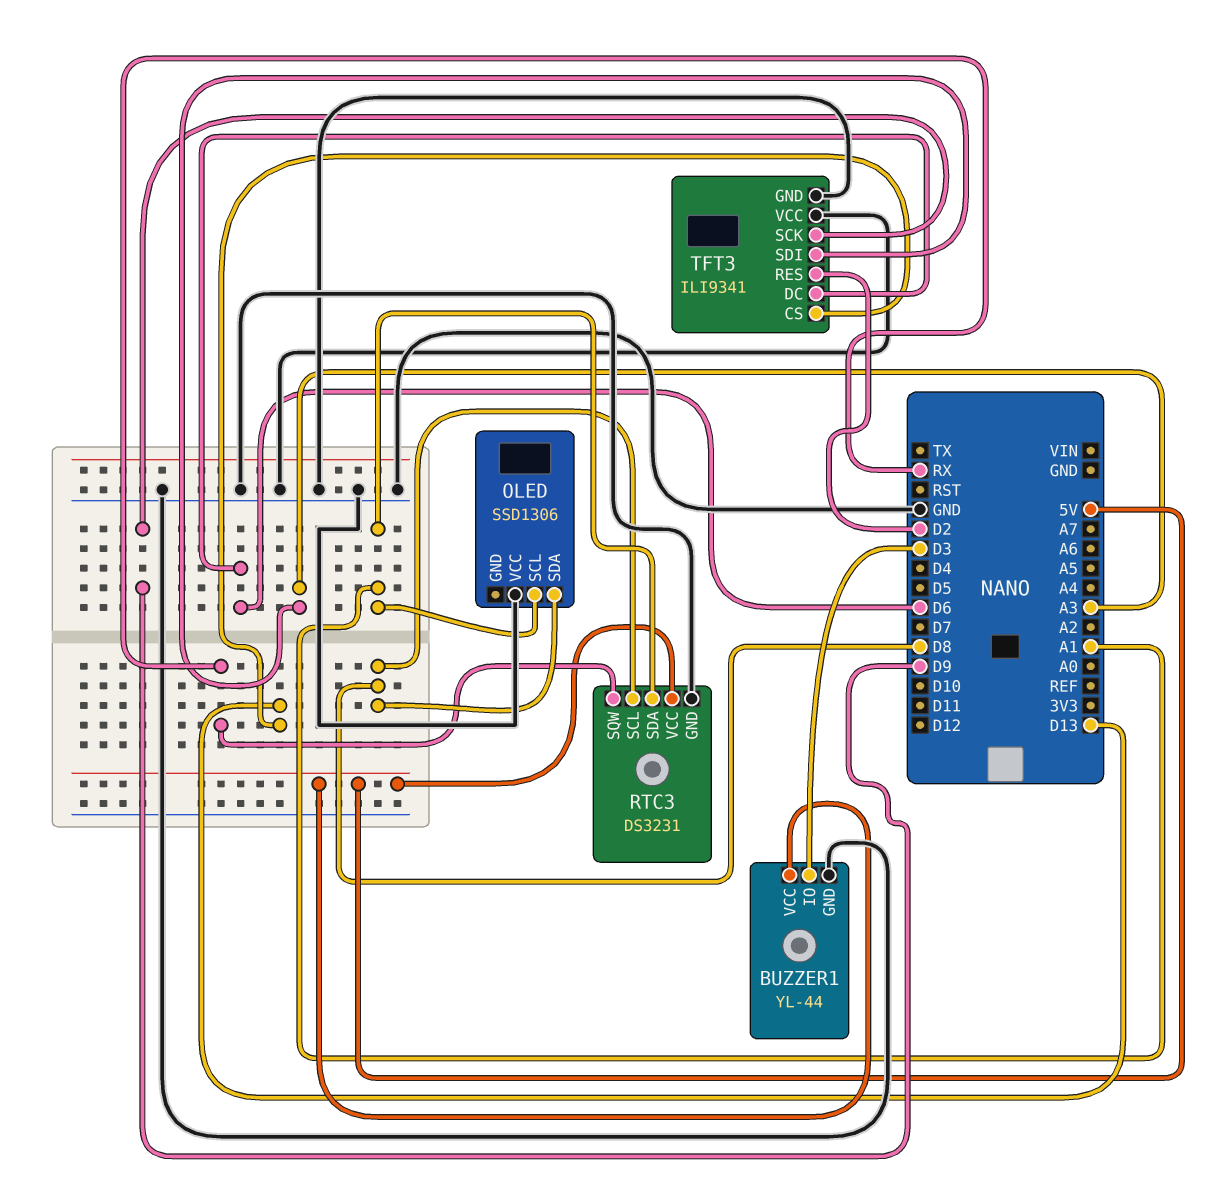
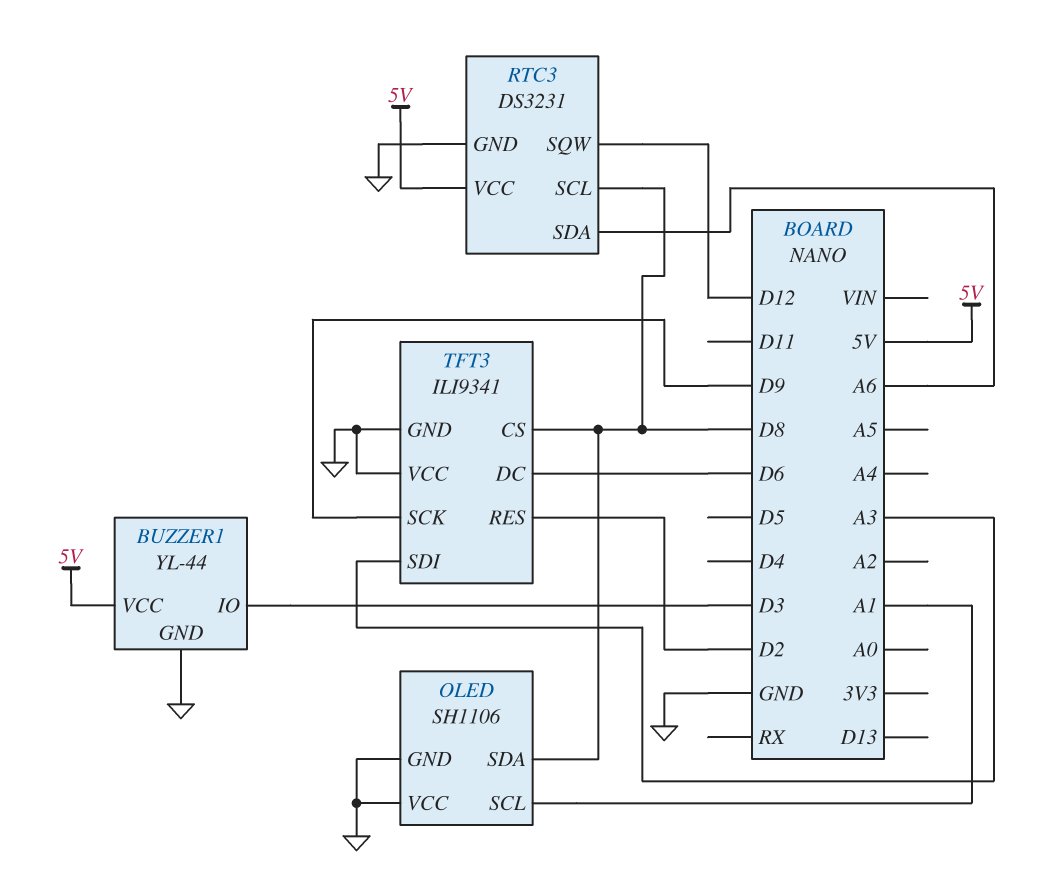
OLED: SSD1306 -> SH1106
OLED pin GND: none -> GND
RTC3 pin SDA: A1 -> A6
RTC3 pin SQW: RX -> D12
TFT3 pin CS: D13 -> D8

